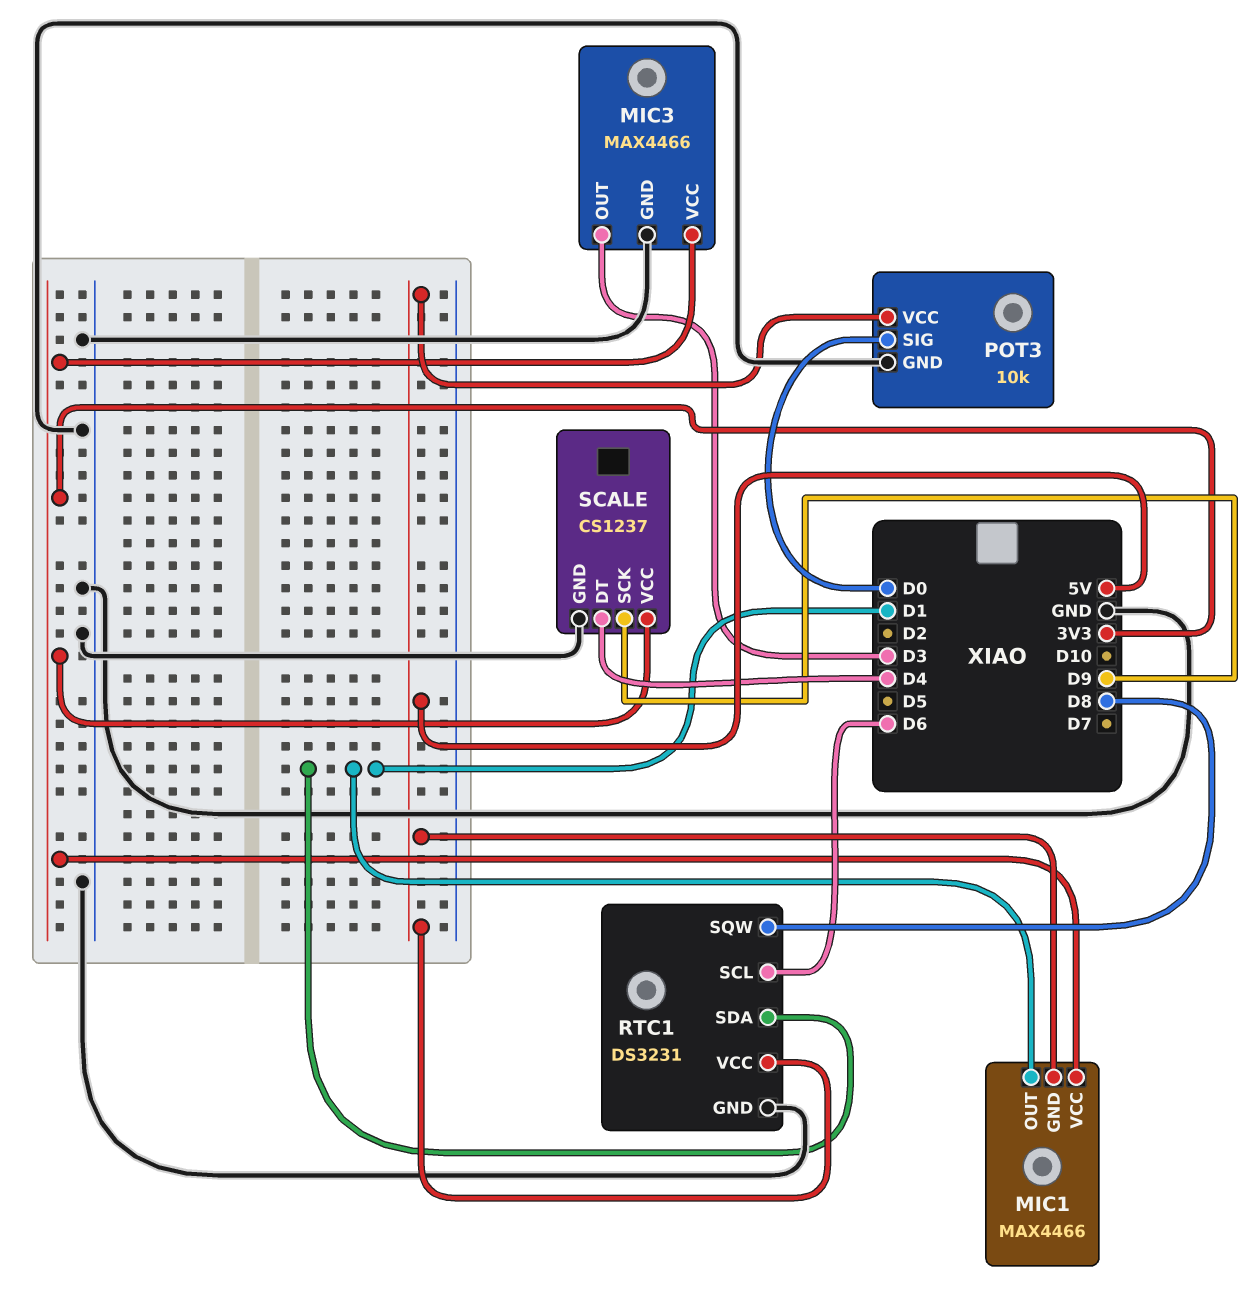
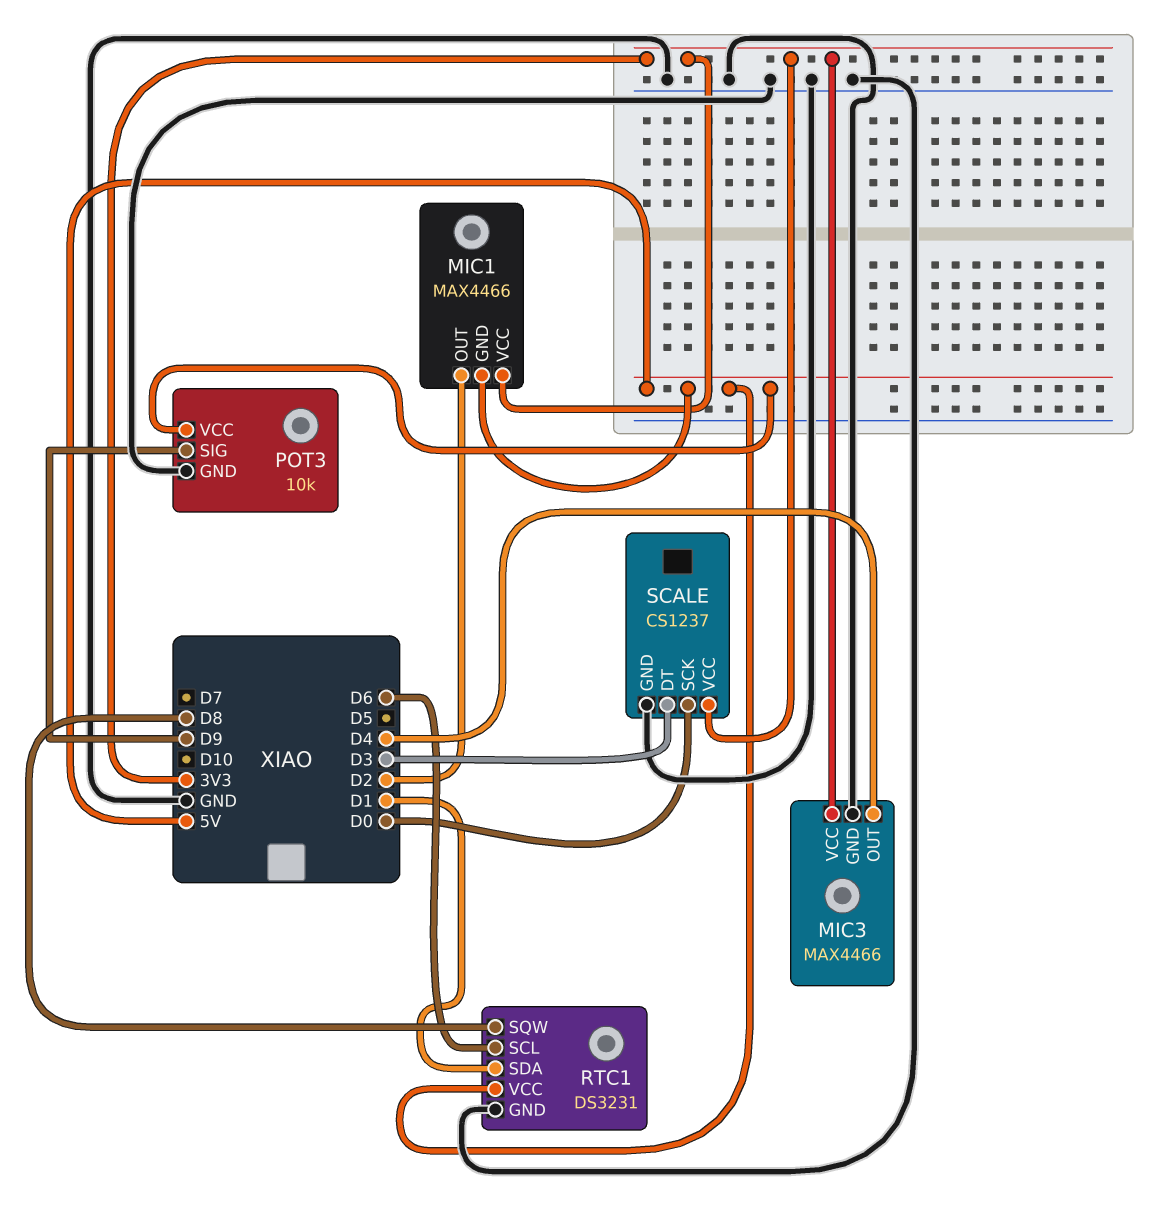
MIC1 pin OUT: D1 -> D2
MIC3 pin OUT: D3 -> D4
POT3 pin SIG: D0 -> D9
SCALE pin DT: D4 -> D3
SCALE pin SCK: D9 -> D0

